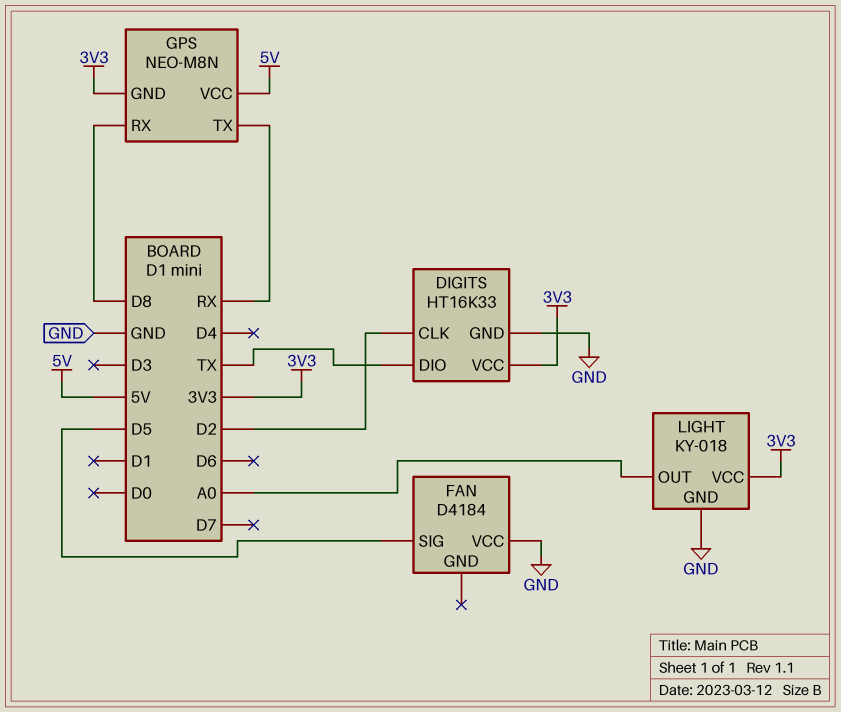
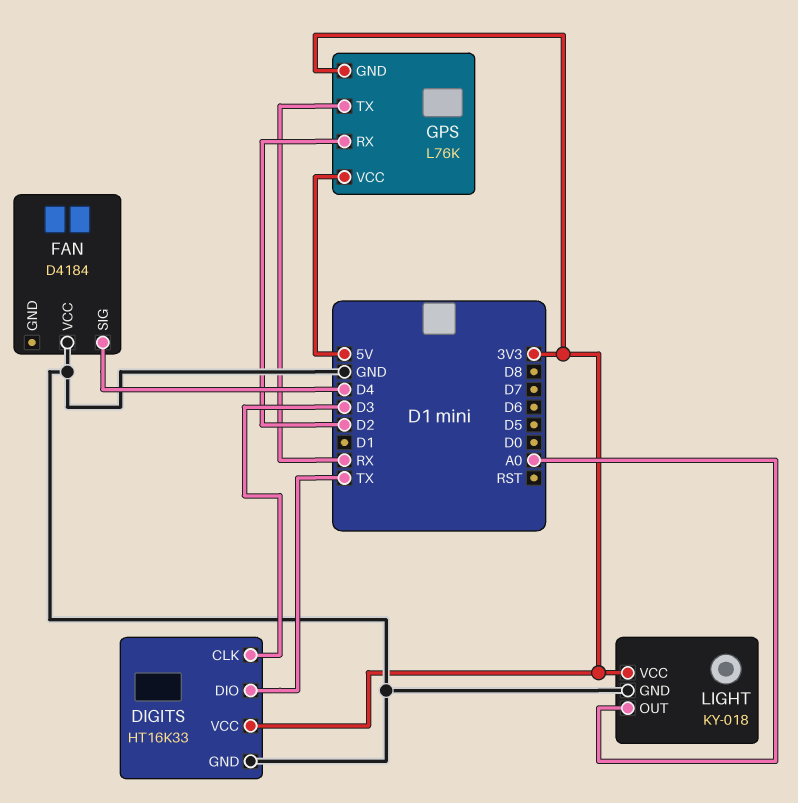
DIGITS pin CLK: D2 -> D3
FAN pin SIG: D5 -> D4
GPS: NEO-M8N -> L76K
GPS pin RX: D8 -> D2

